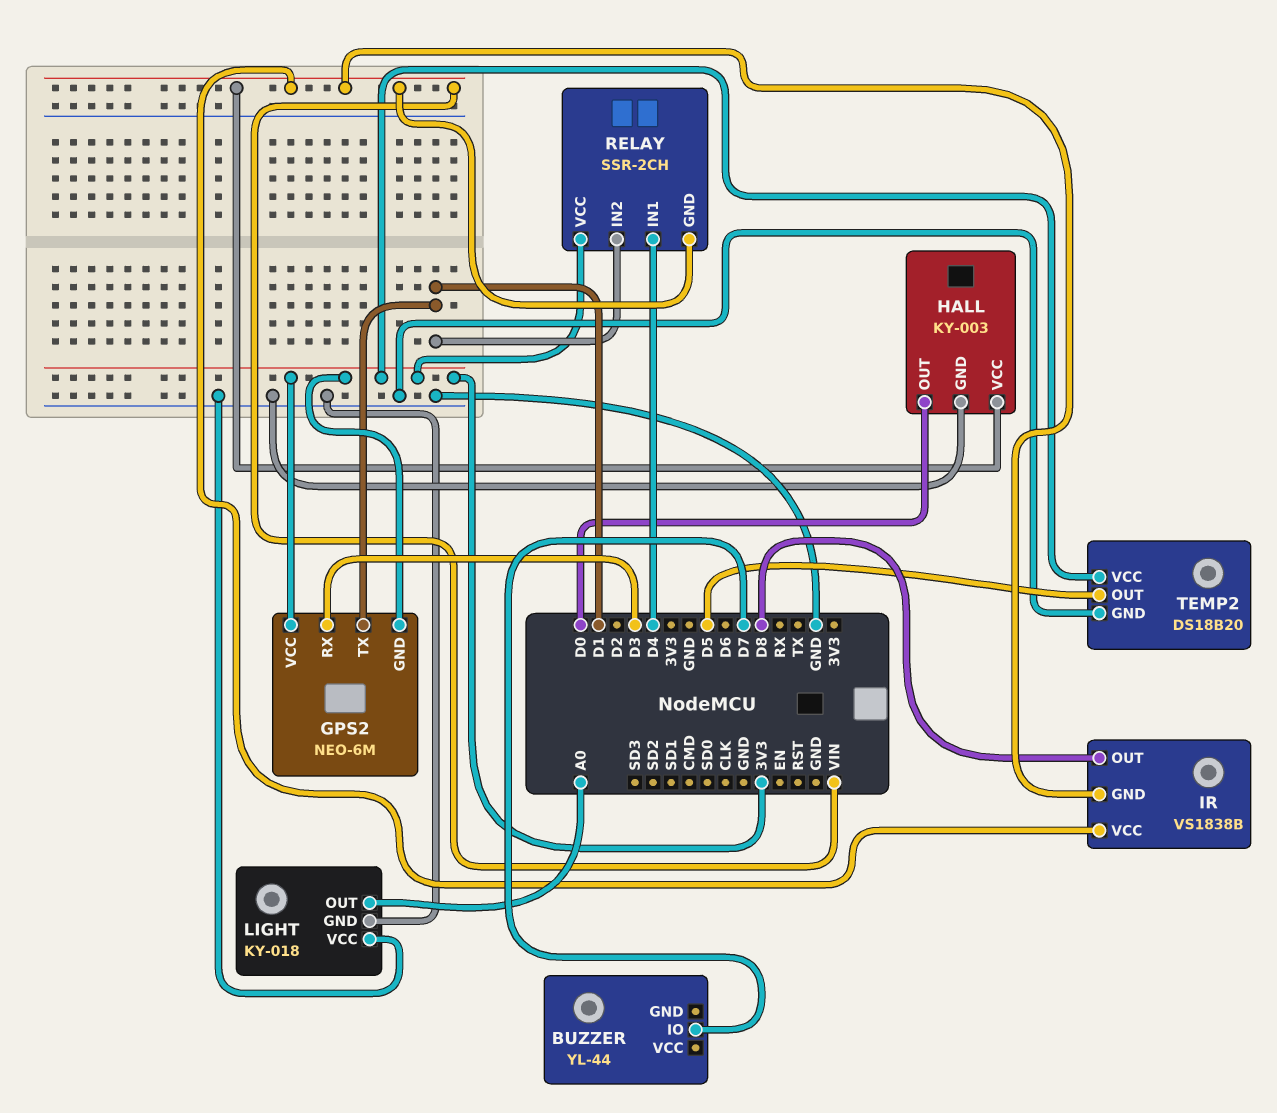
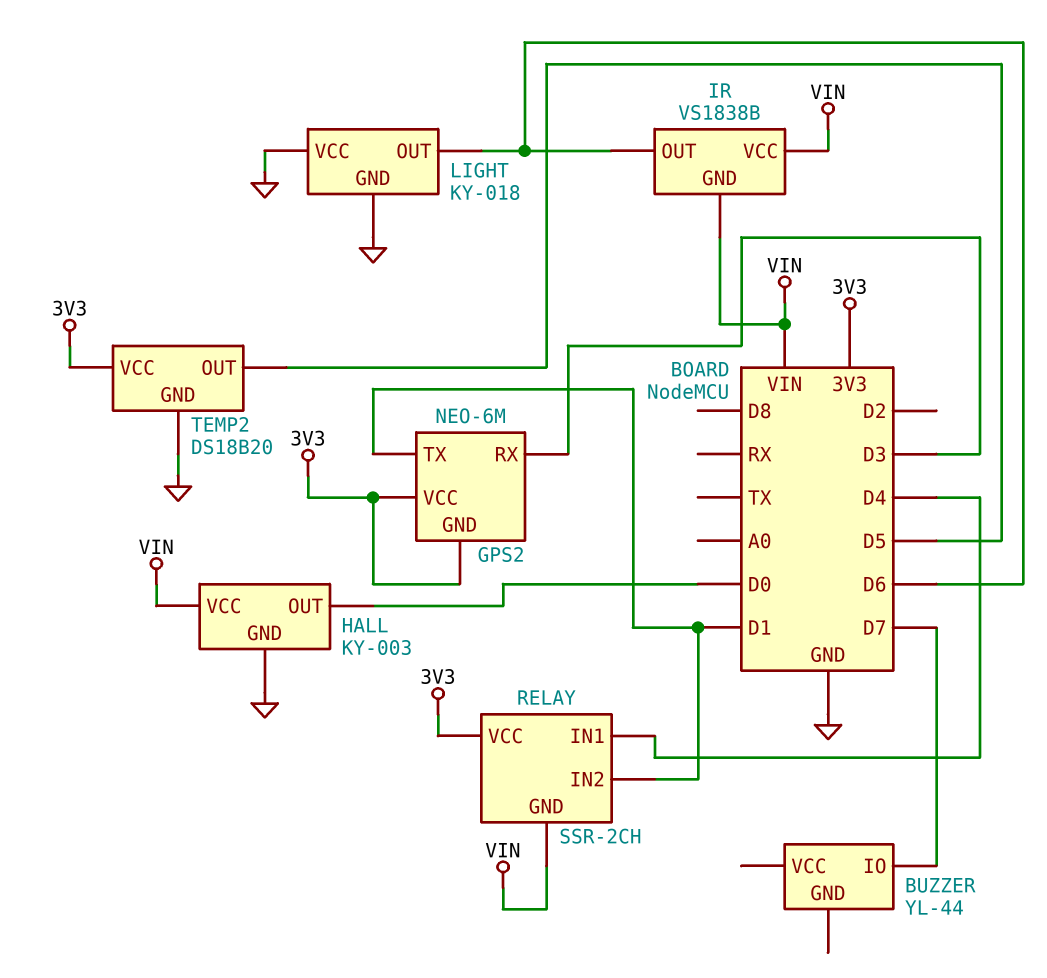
IR pin OUT: D8 -> D6
LIGHT pin OUT: A0 -> D6

